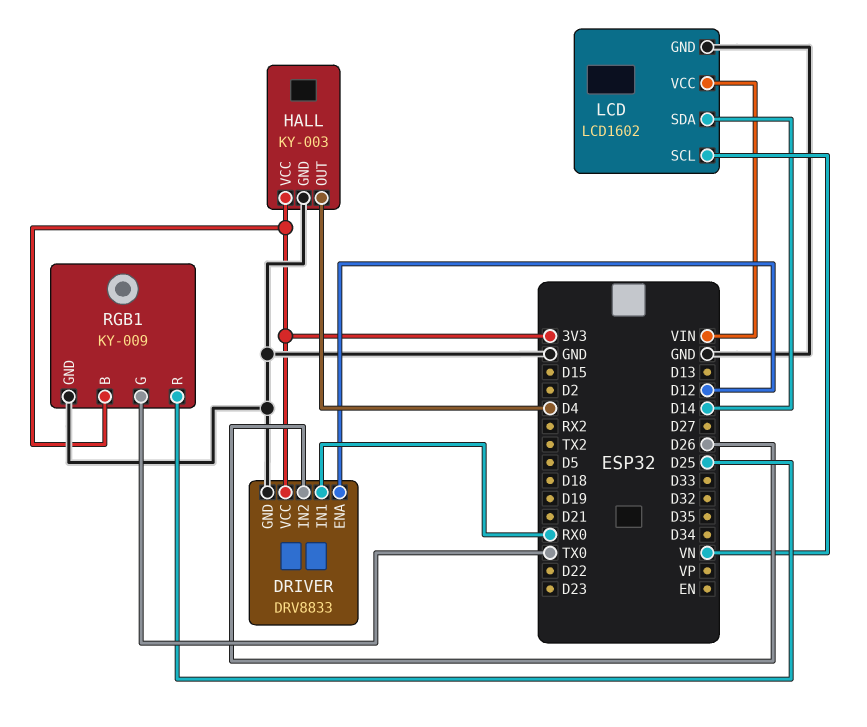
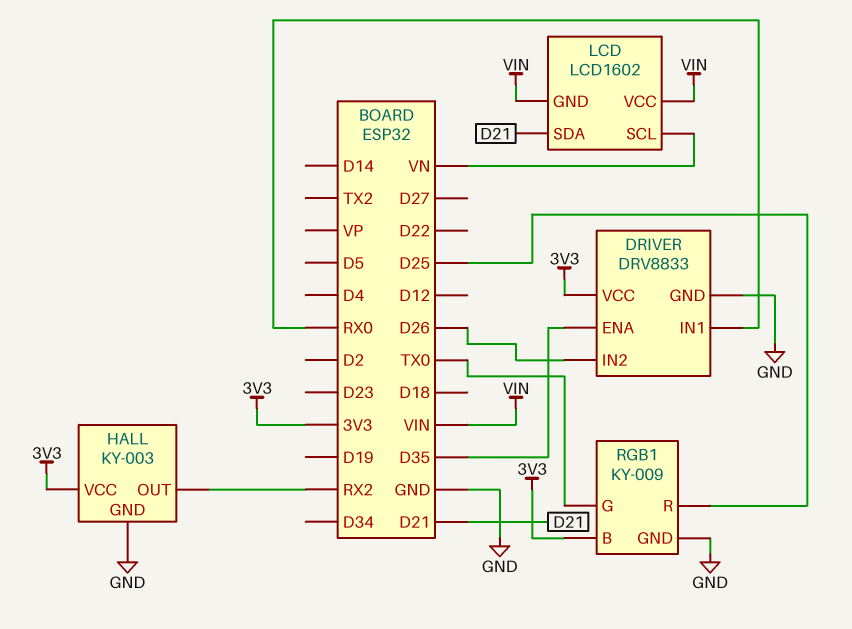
DRIVER pin ENA: D12 -> D35
HALL pin OUT: D4 -> RX2
LCD pin GND: GND -> VIN
LCD pin SDA: D14 -> D21

